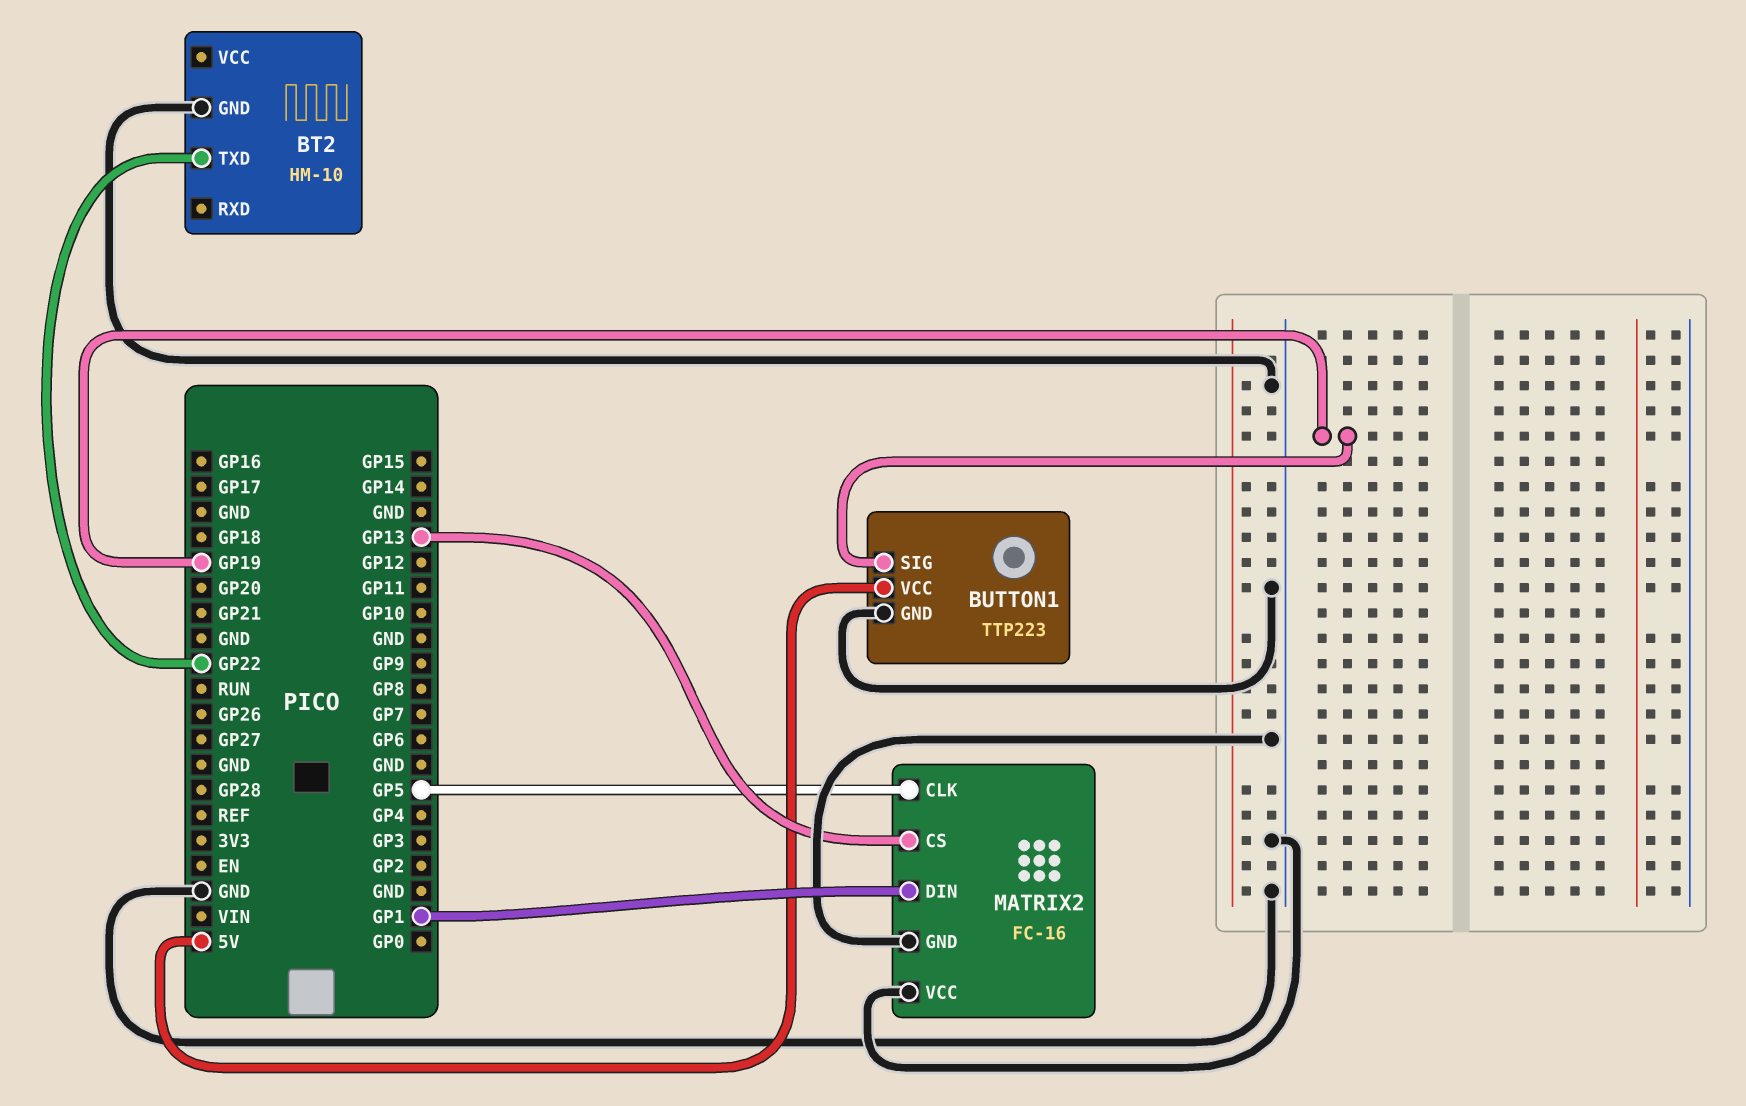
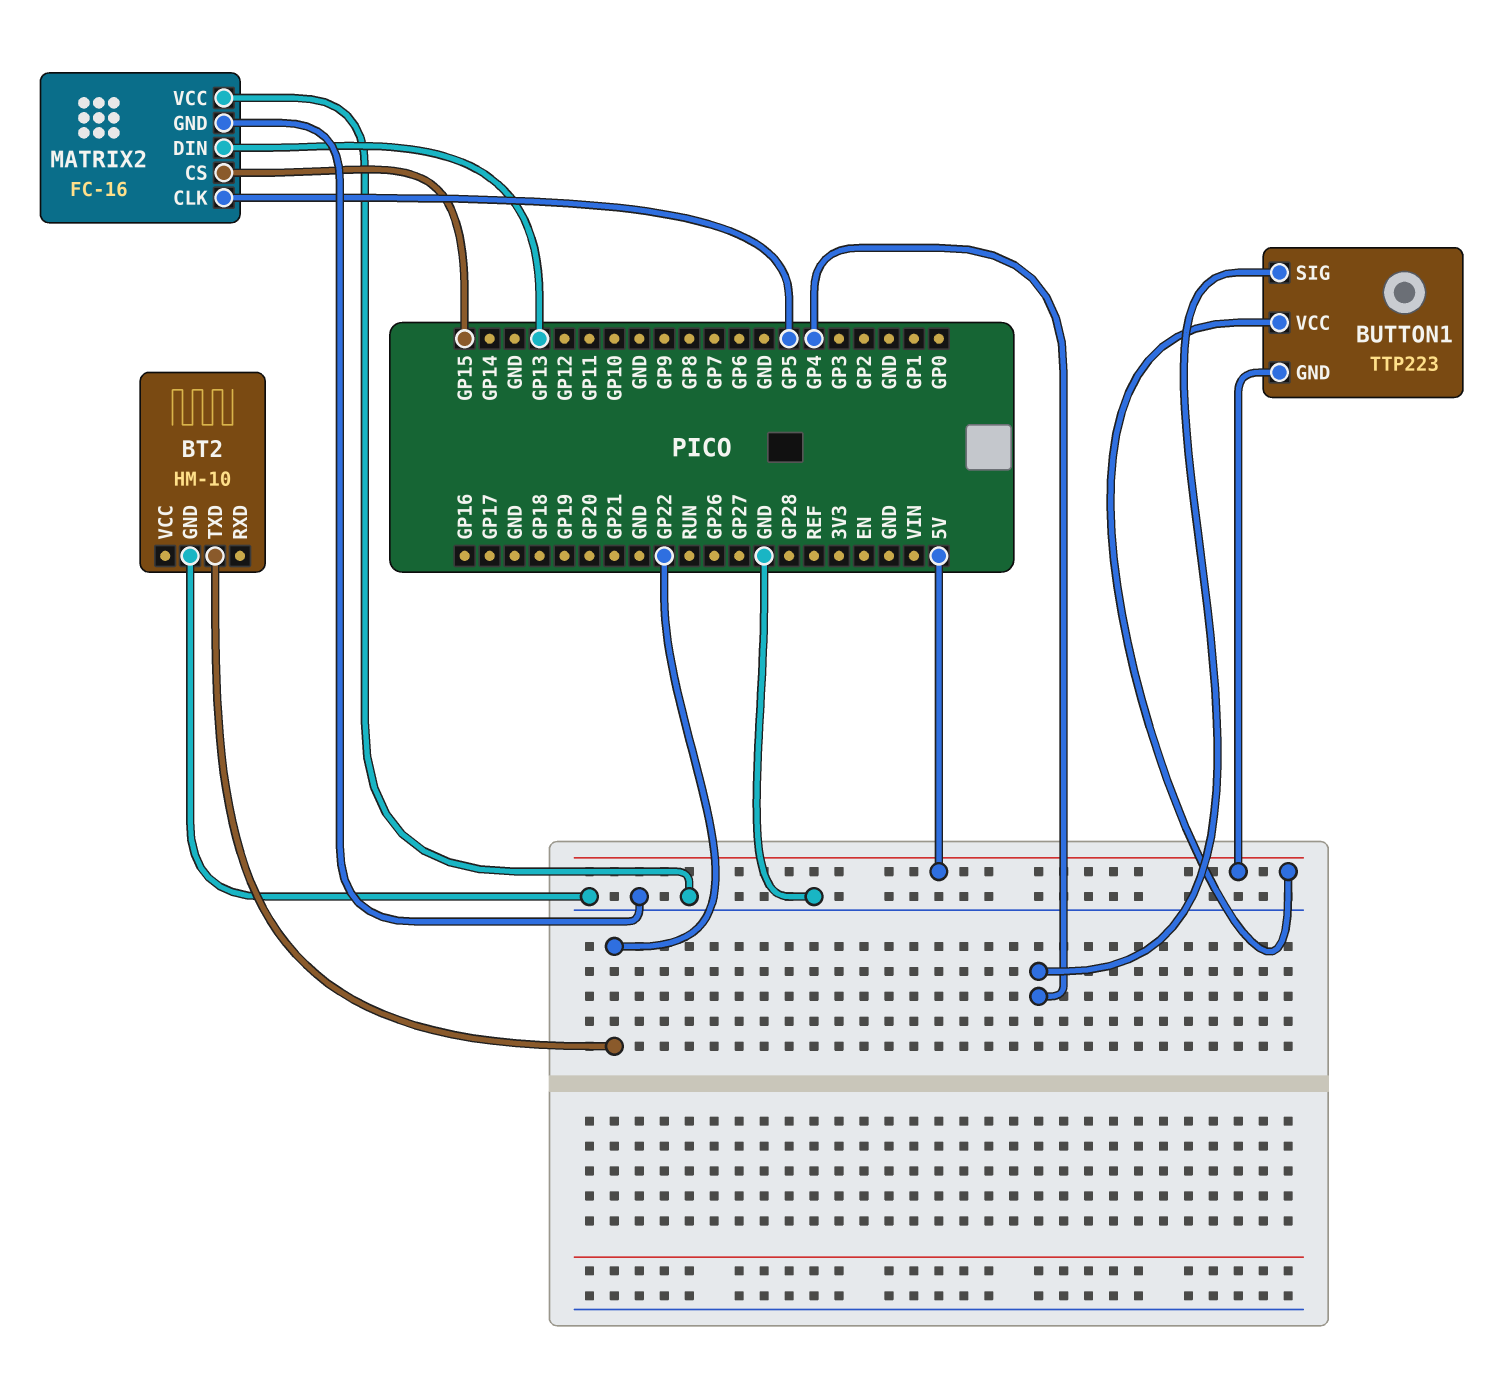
BUTTON1 pin GND: GND -> 5V
BUTTON1 pin SIG: GP19 -> GP4
MATRIX2 pin CS: GP13 -> GP15
MATRIX2 pin DIN: GP1 -> GP13

